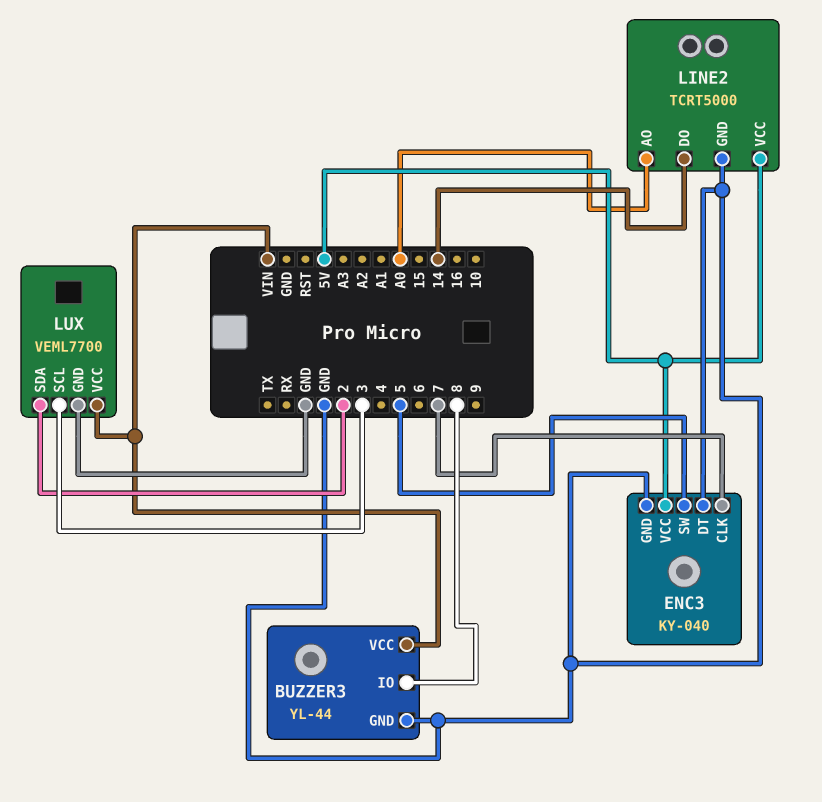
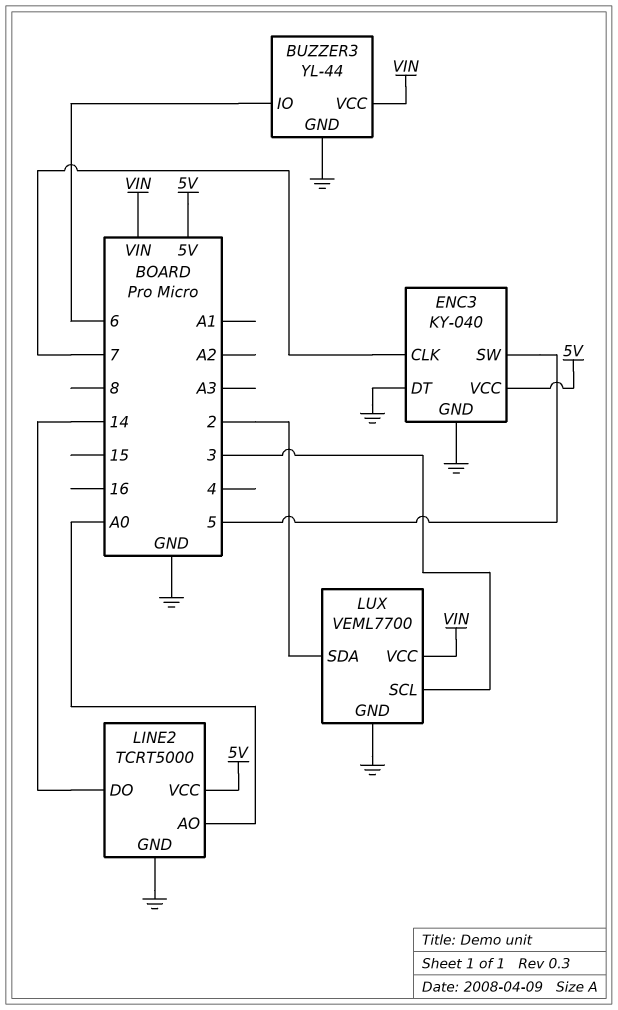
BUZZER3 pin IO: 8 -> 6

